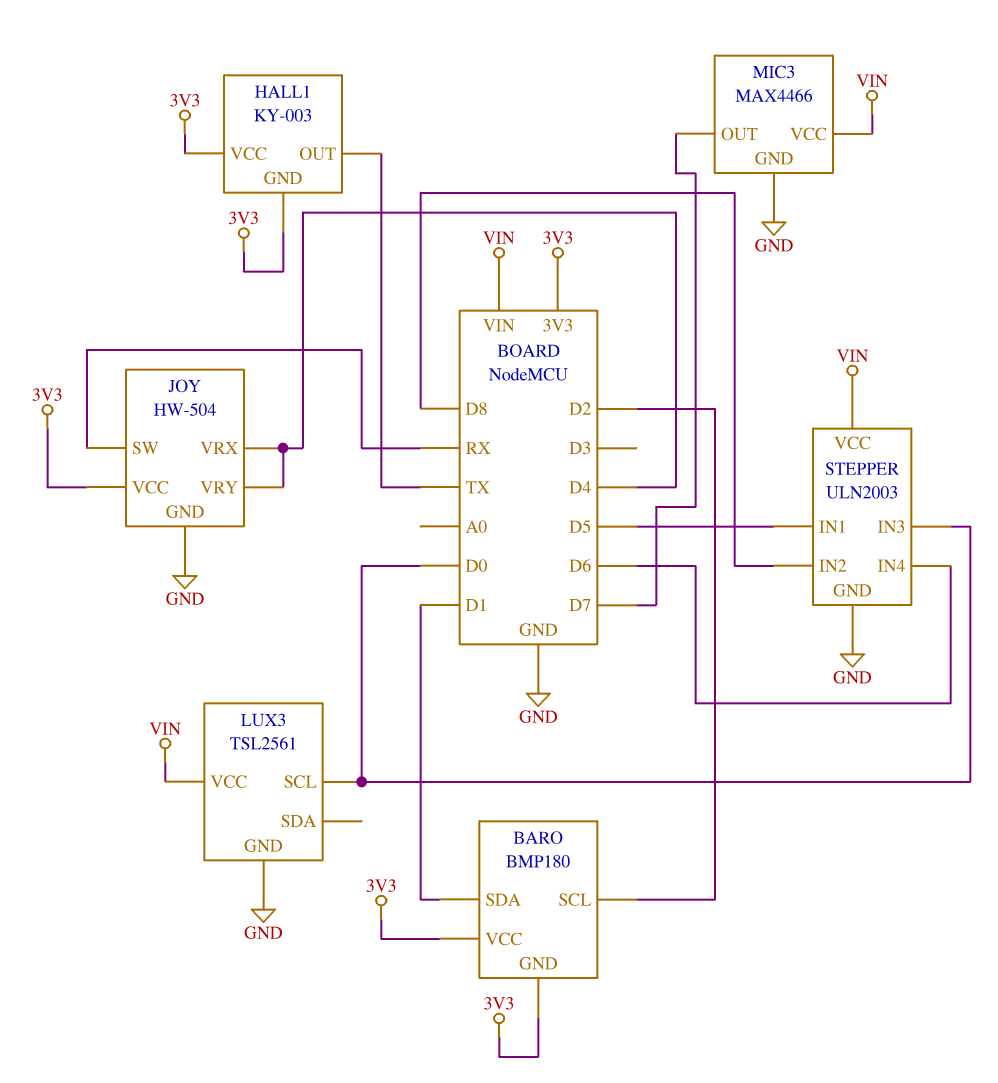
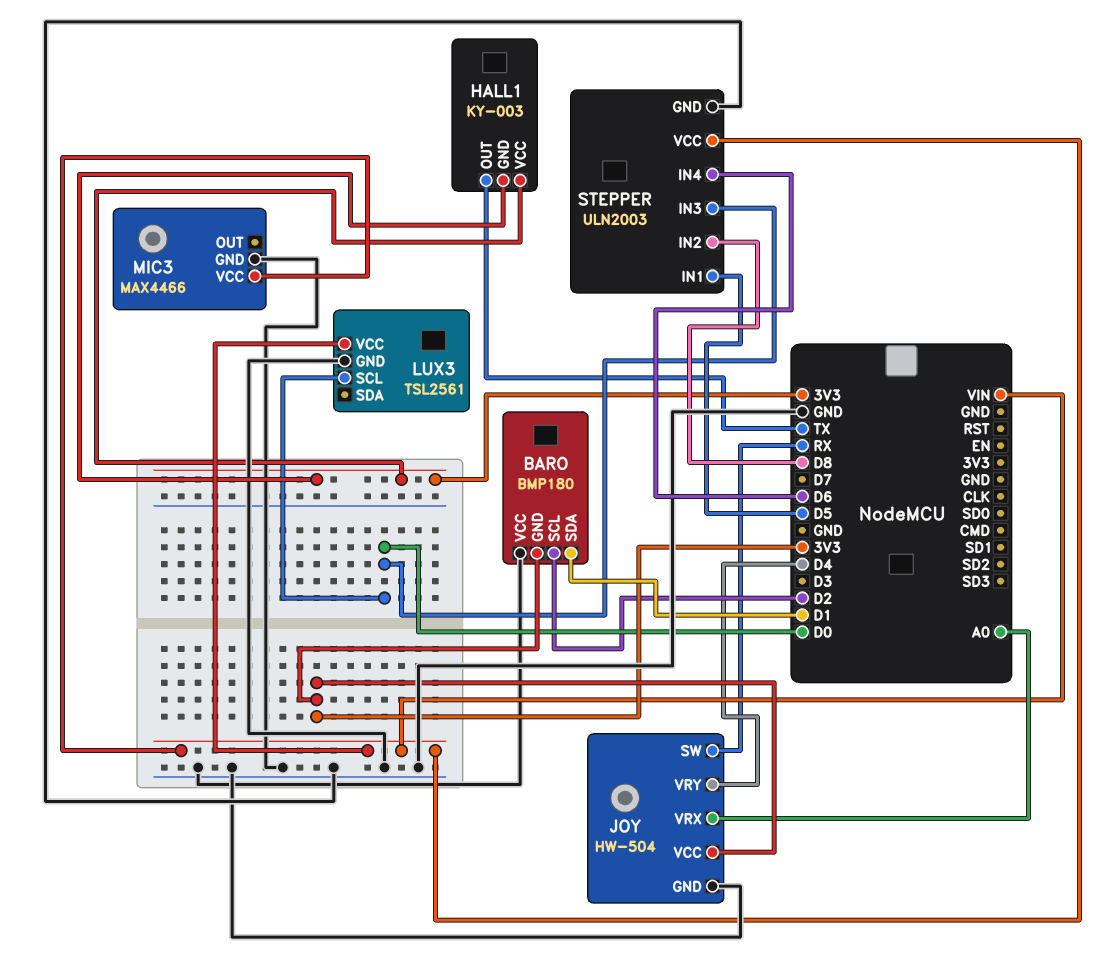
BARO pin VCC: 3V3 -> GND
JOY pin VRX: D4 -> A0
MIC3 pin OUT: D7 -> none

